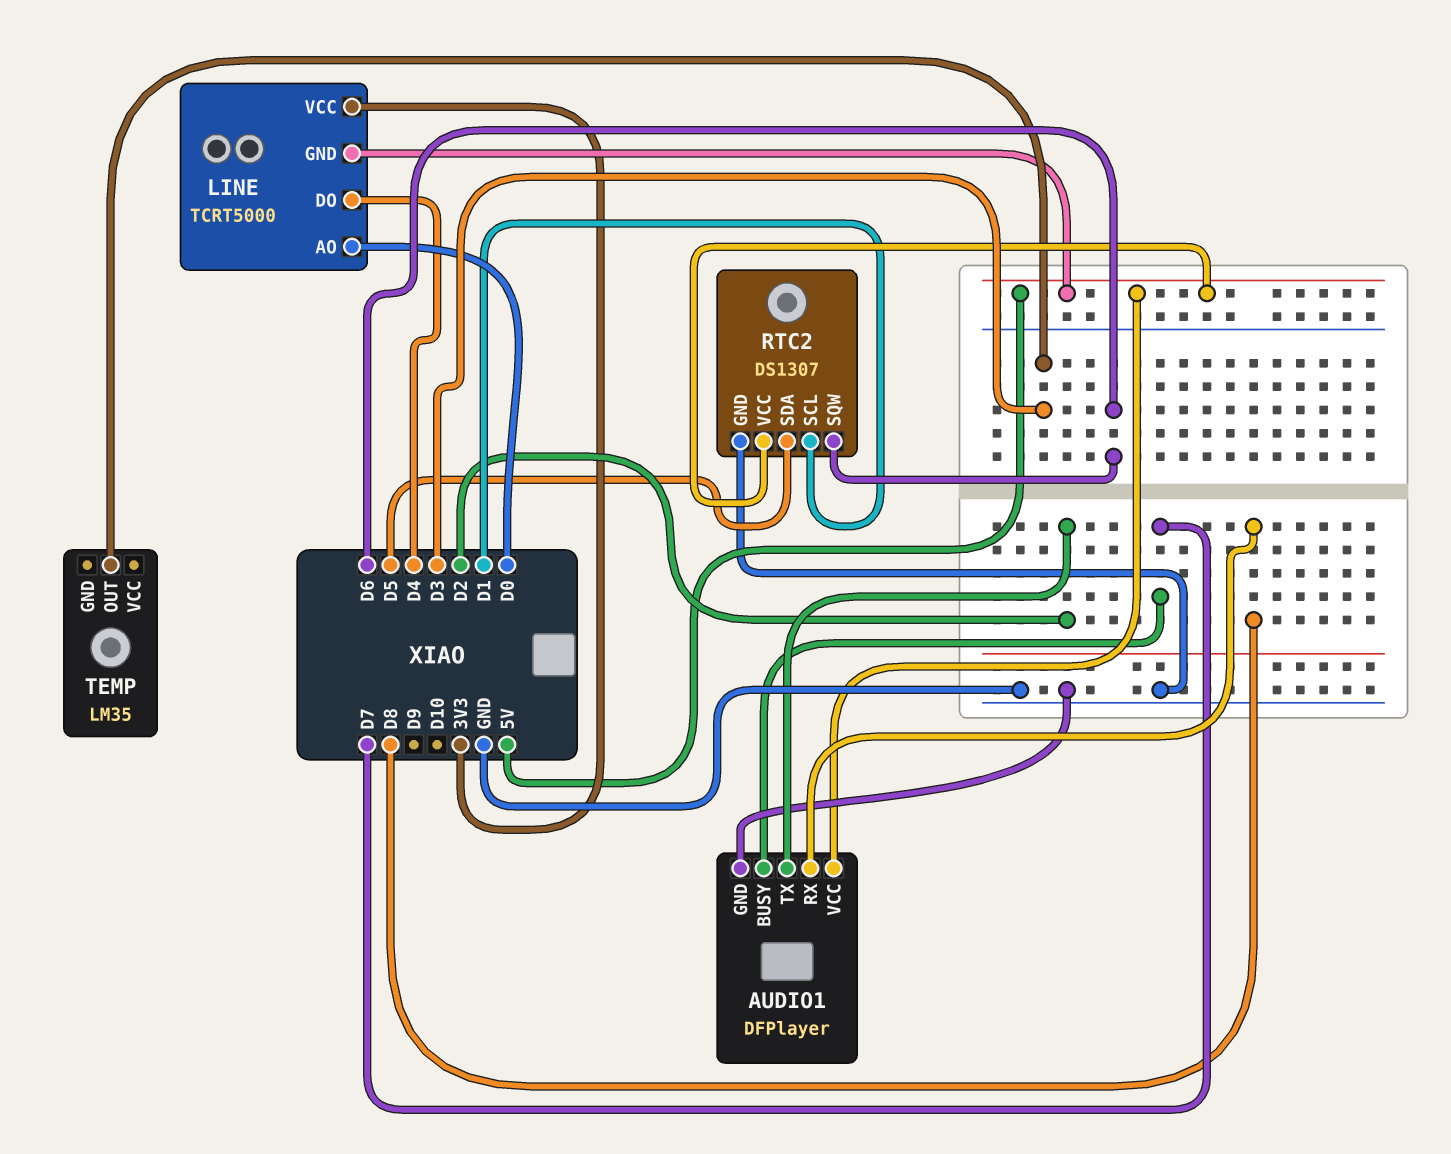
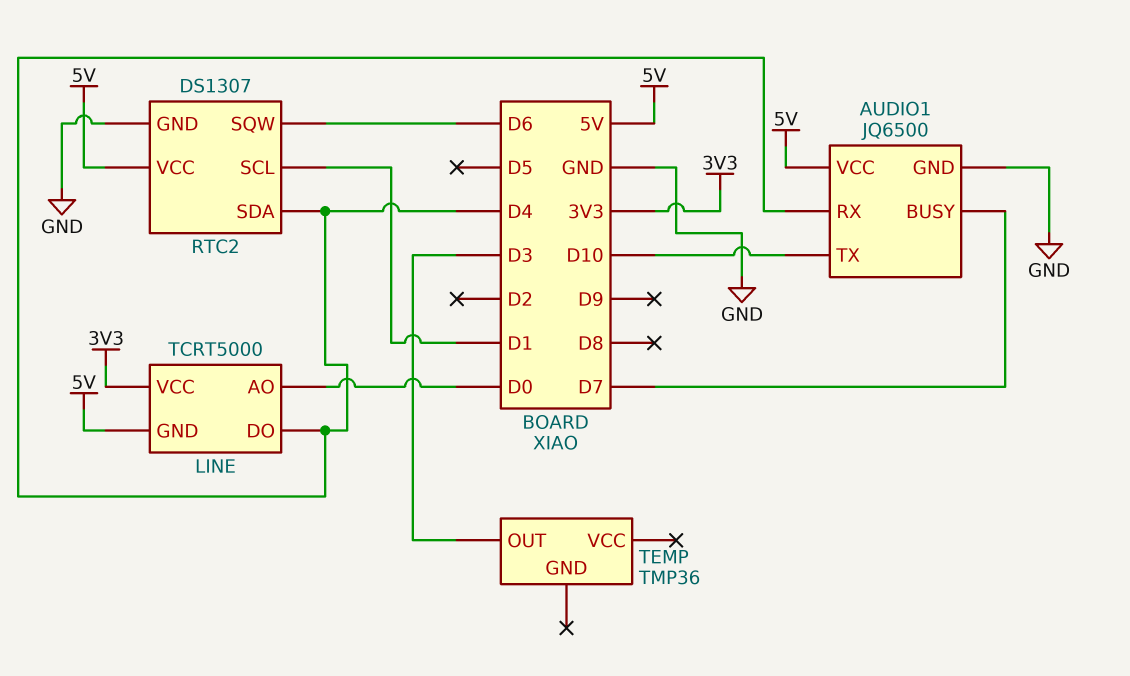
AUDIO1: DFPlayer -> JQ6500
AUDIO1 pin RX: D8 -> D4
AUDIO1 pin TX: D2 -> D10
RTC2 pin SDA: D5 -> D4
TEMP: LM35 -> TMP36

